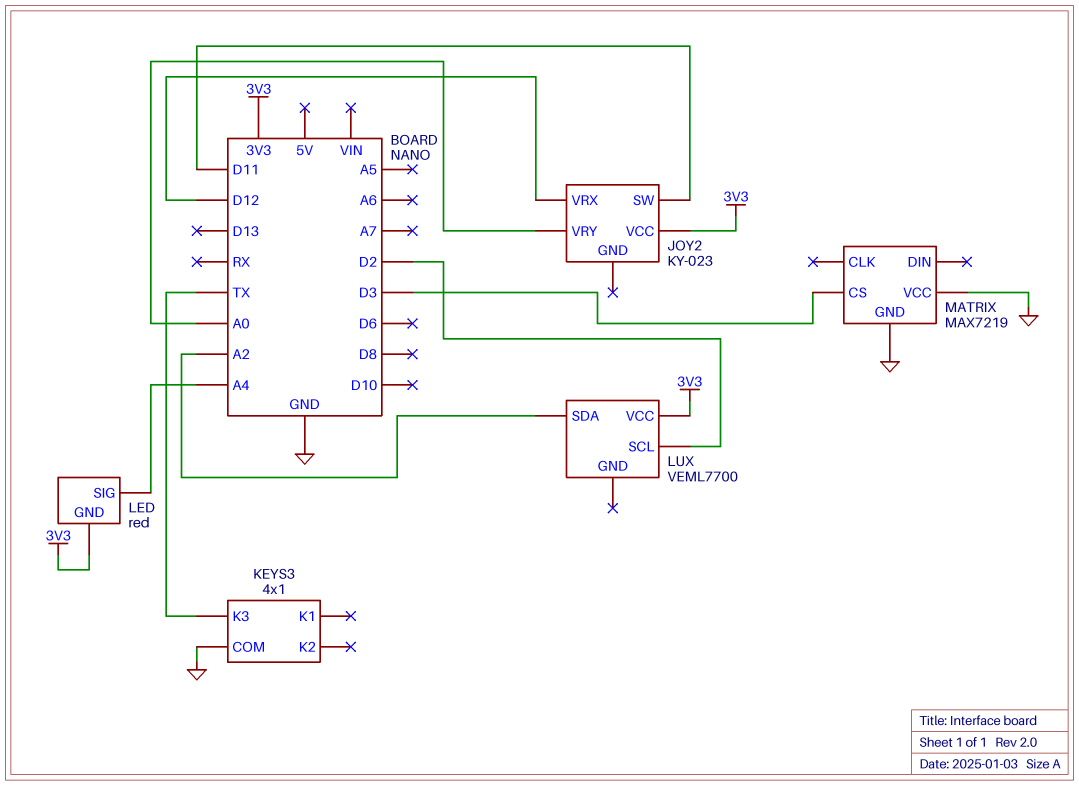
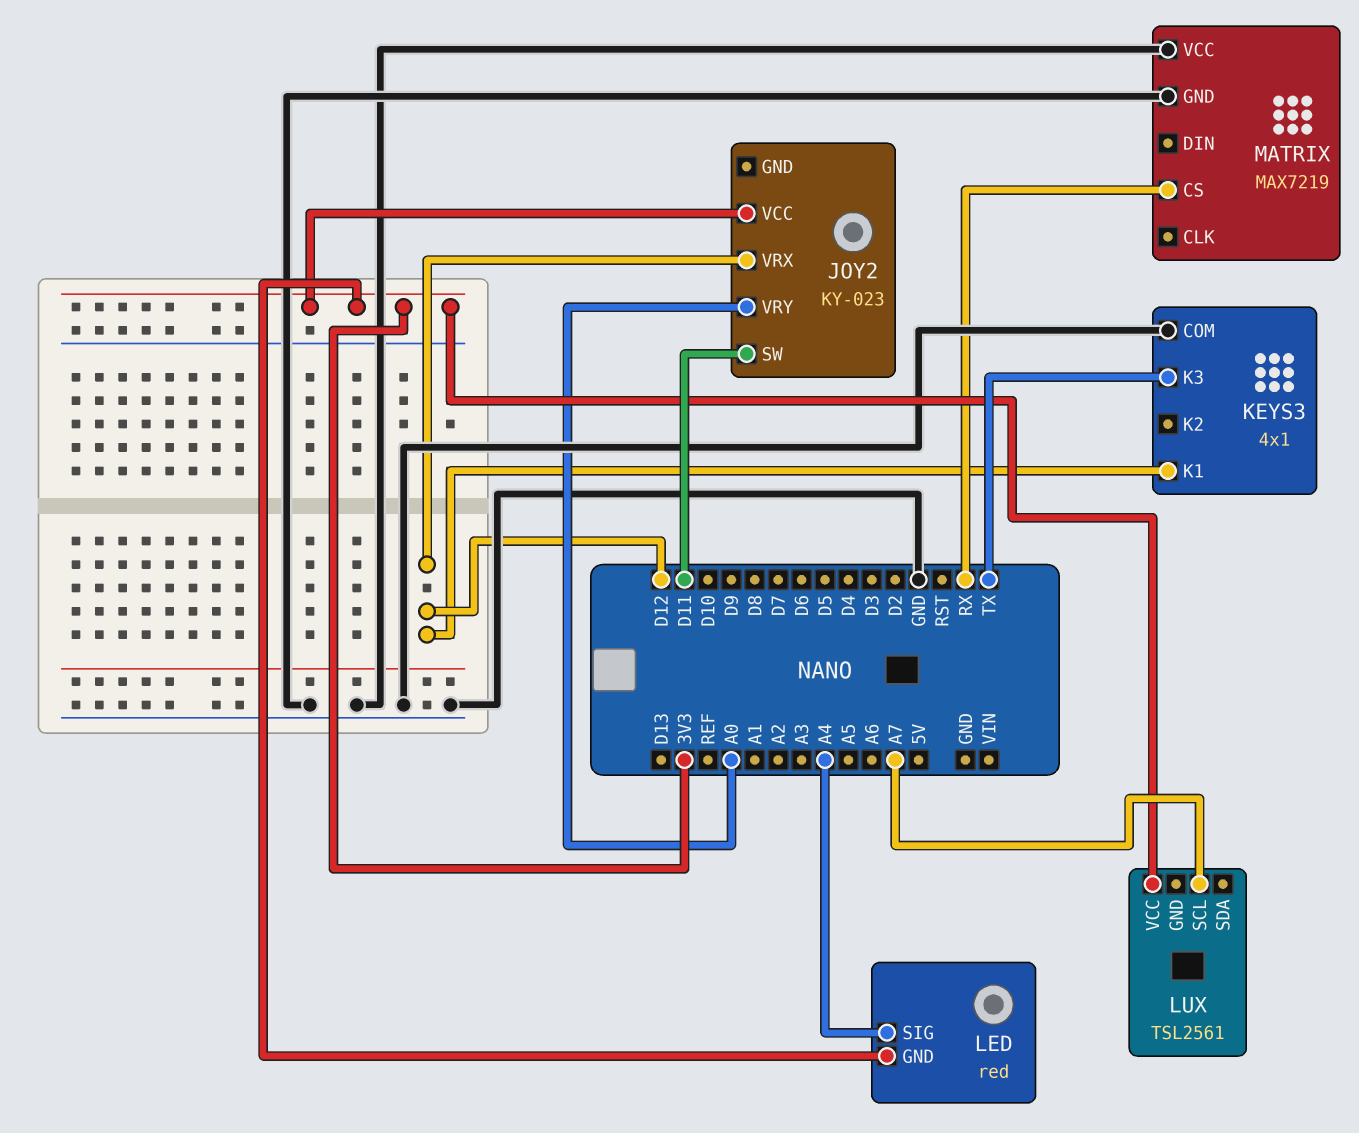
KEYS3 pin K1: none -> D12
LUX: VEML7700 -> TSL2561
LUX pin SCL: D2 -> A7
LUX pin SDA: A2 -> none
MATRIX pin CS: D3 -> RX

